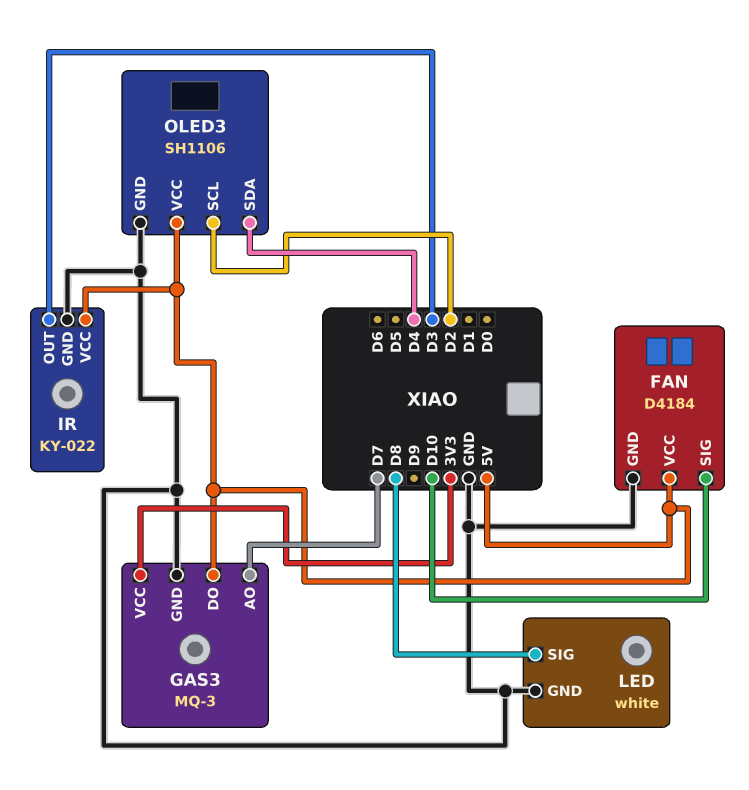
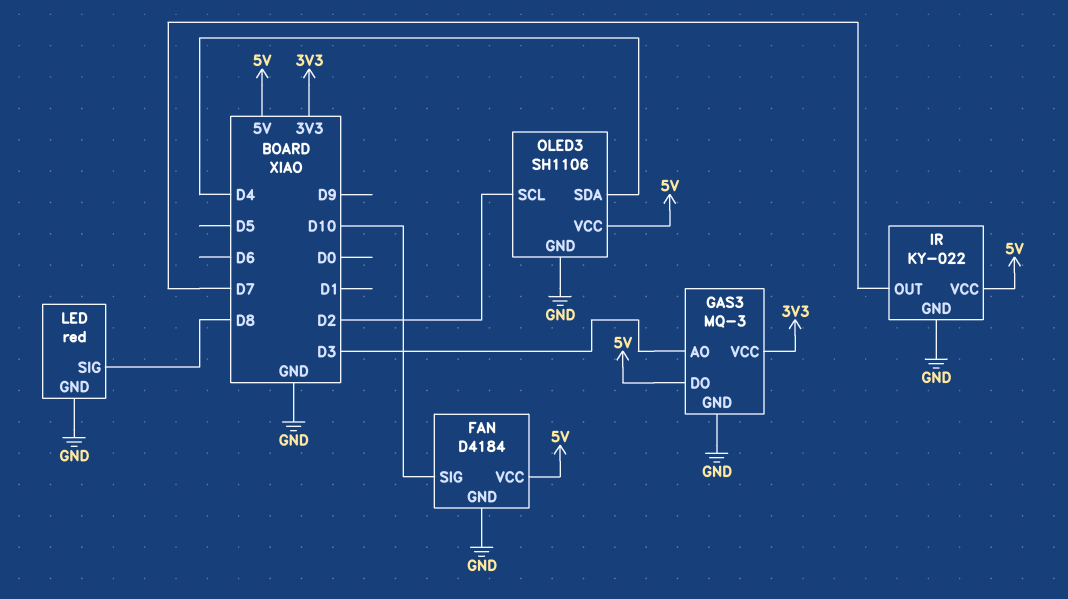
GAS3 pin AO: D7 -> D3
IR pin OUT: D3 -> D7
LED: white -> red

